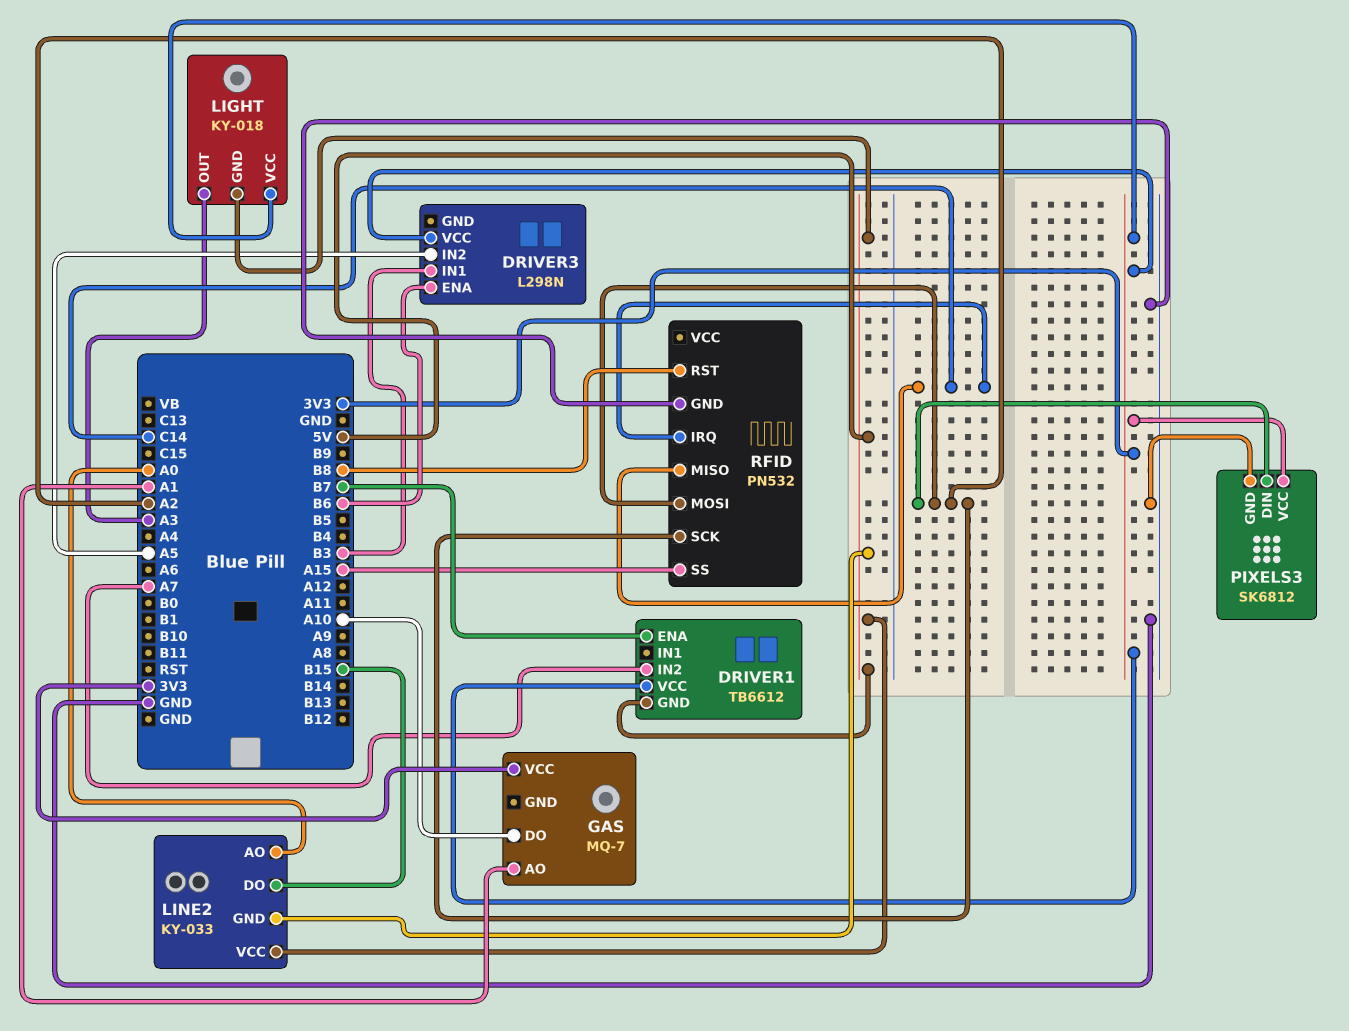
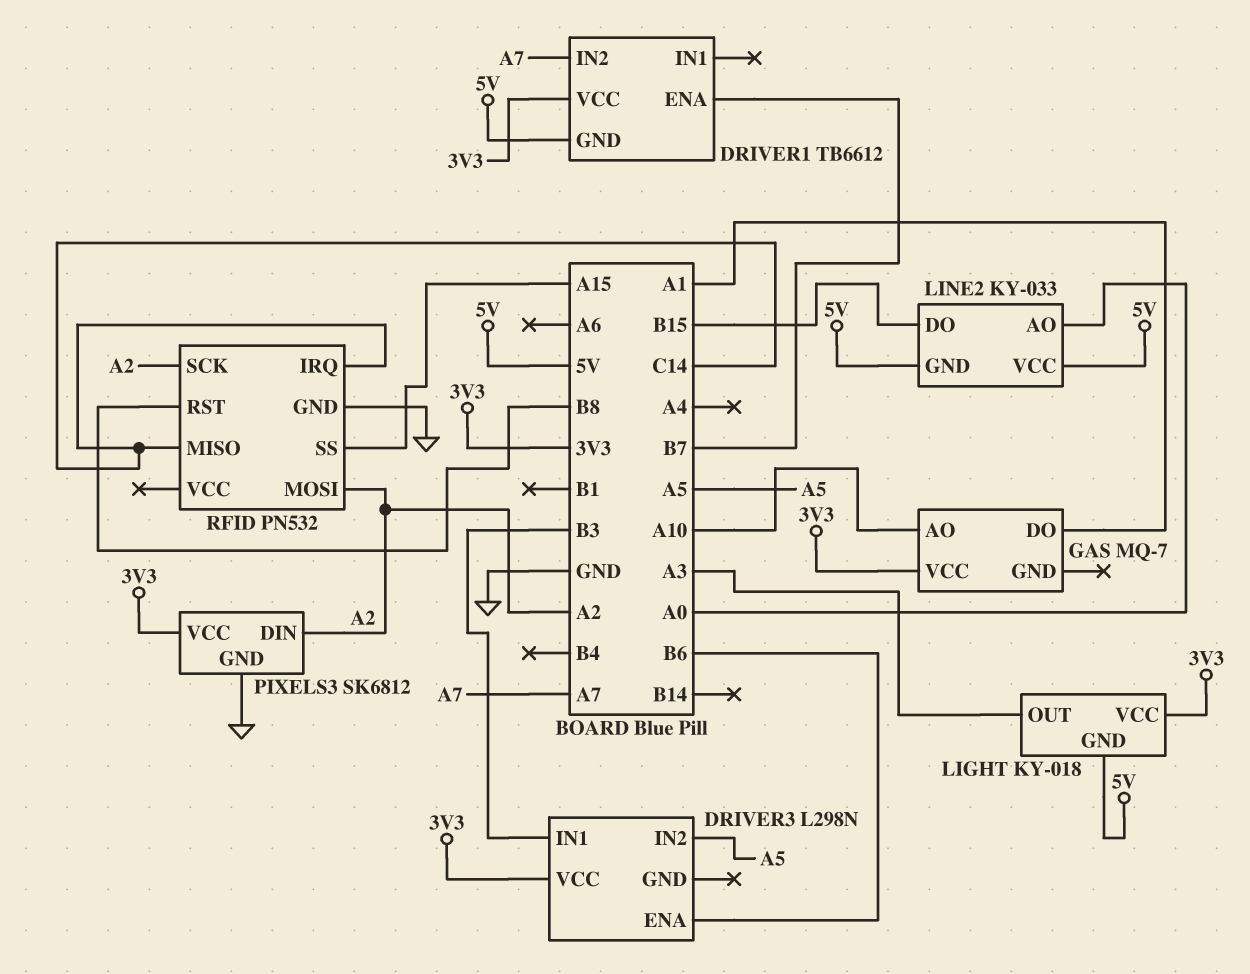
GAS pin AO: A1 -> A10
GAS pin DO: A10 -> A1

